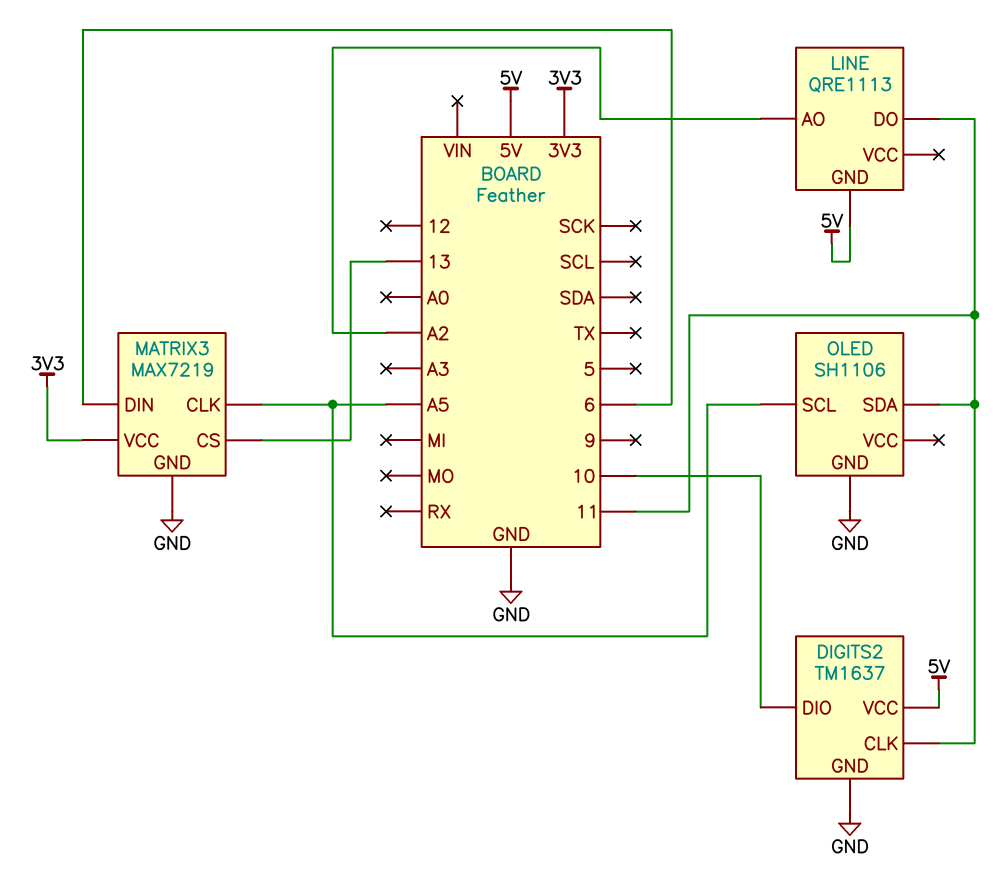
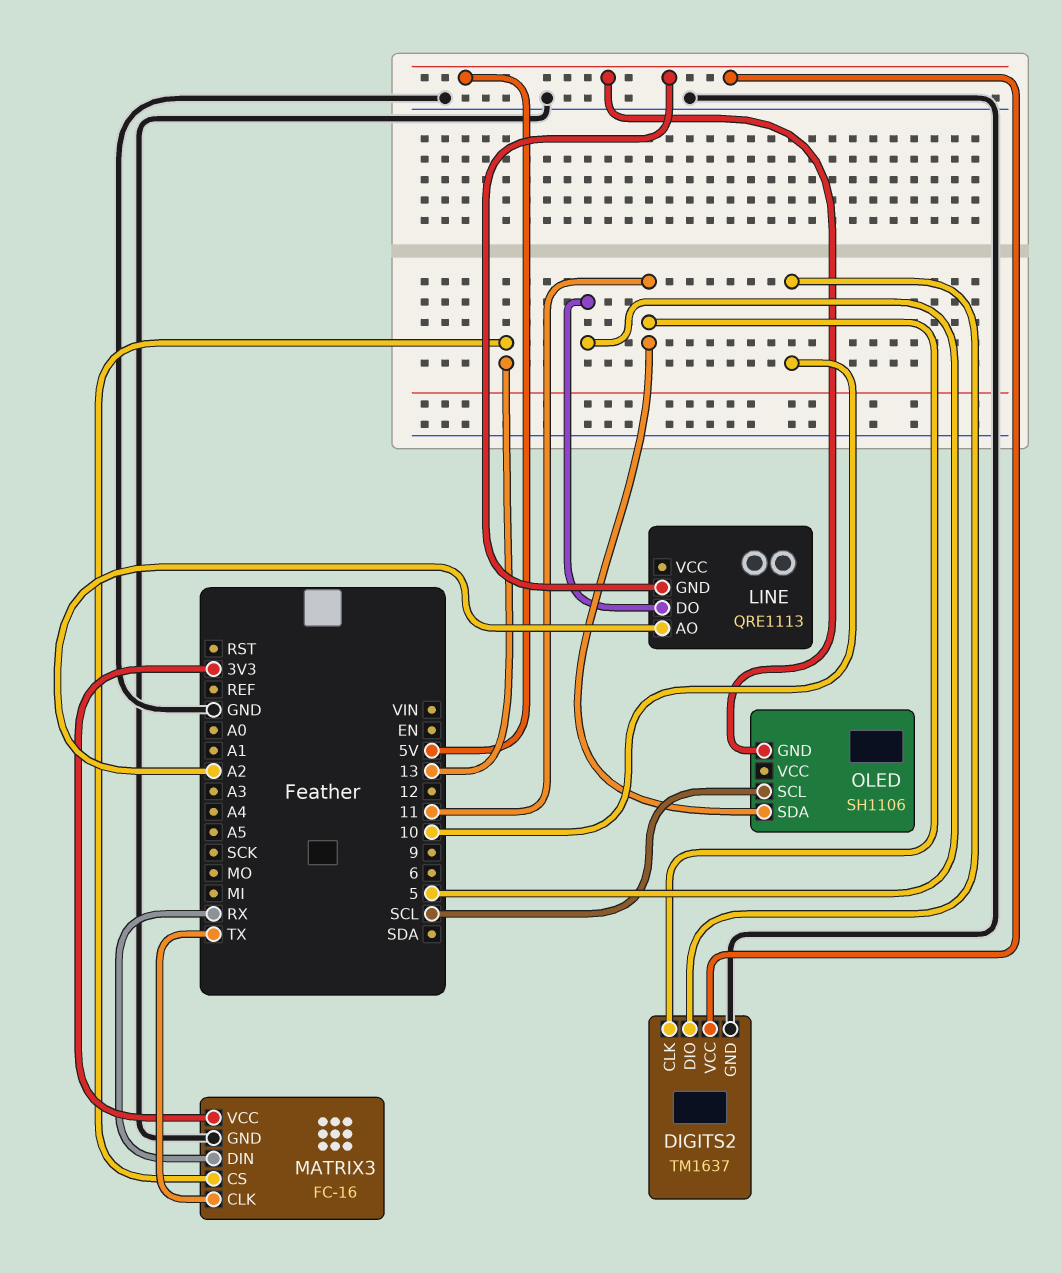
LINE pin DO: 11 -> 5
MATRIX3: MAX7219 -> FC-16
MATRIX3 pin CLK: A5 -> TX
MATRIX3 pin DIN: 6 -> RX
OLED pin GND: GND -> 5V
OLED pin SCL: A5 -> SCL

